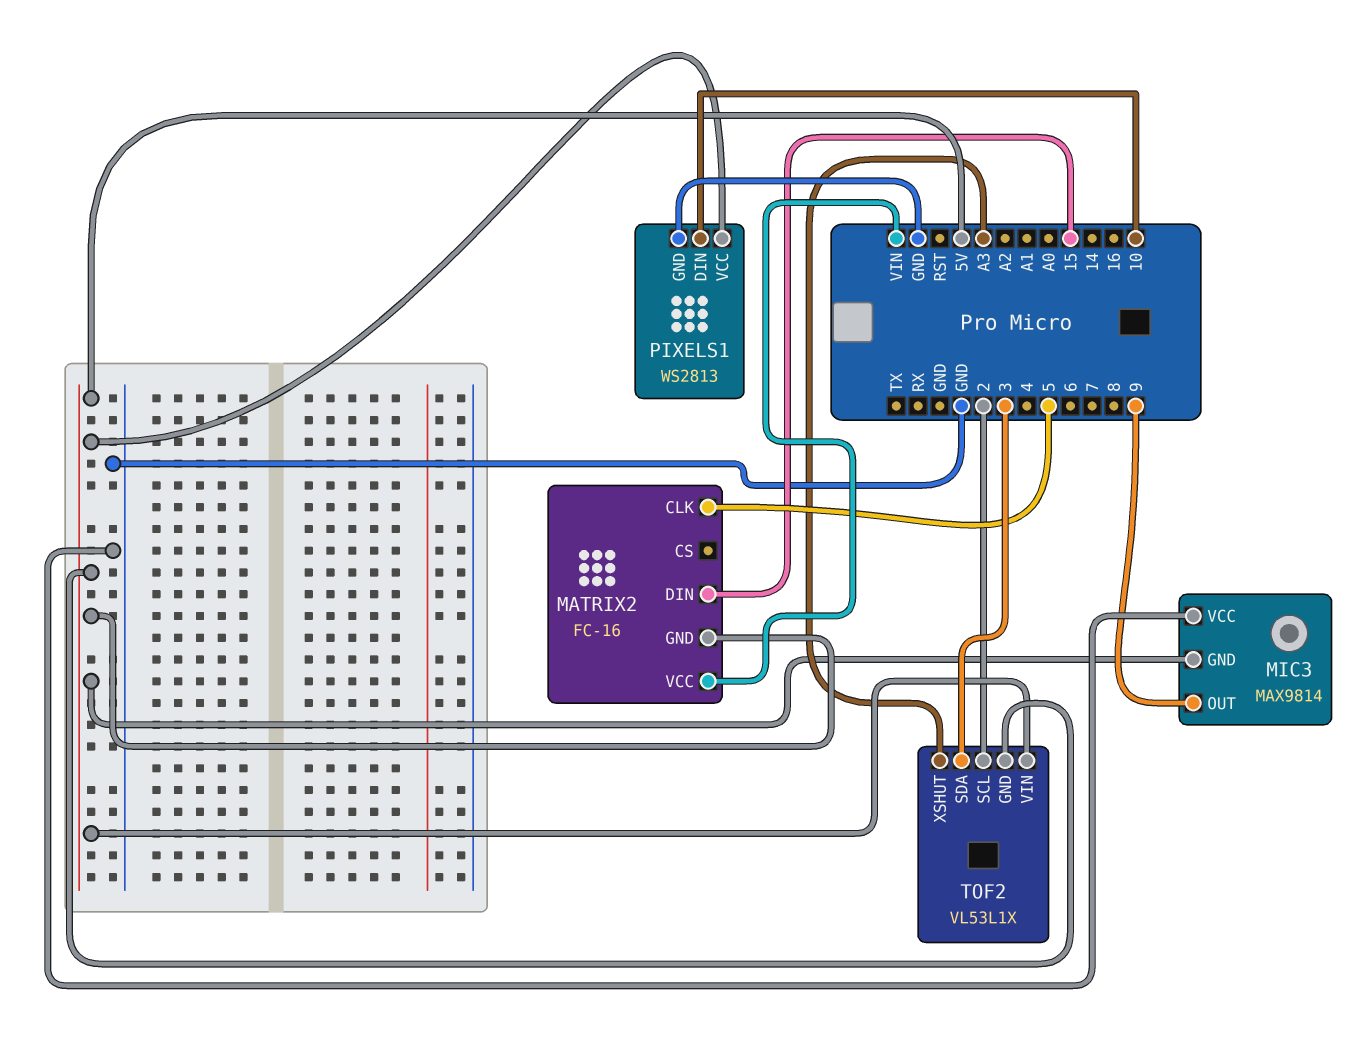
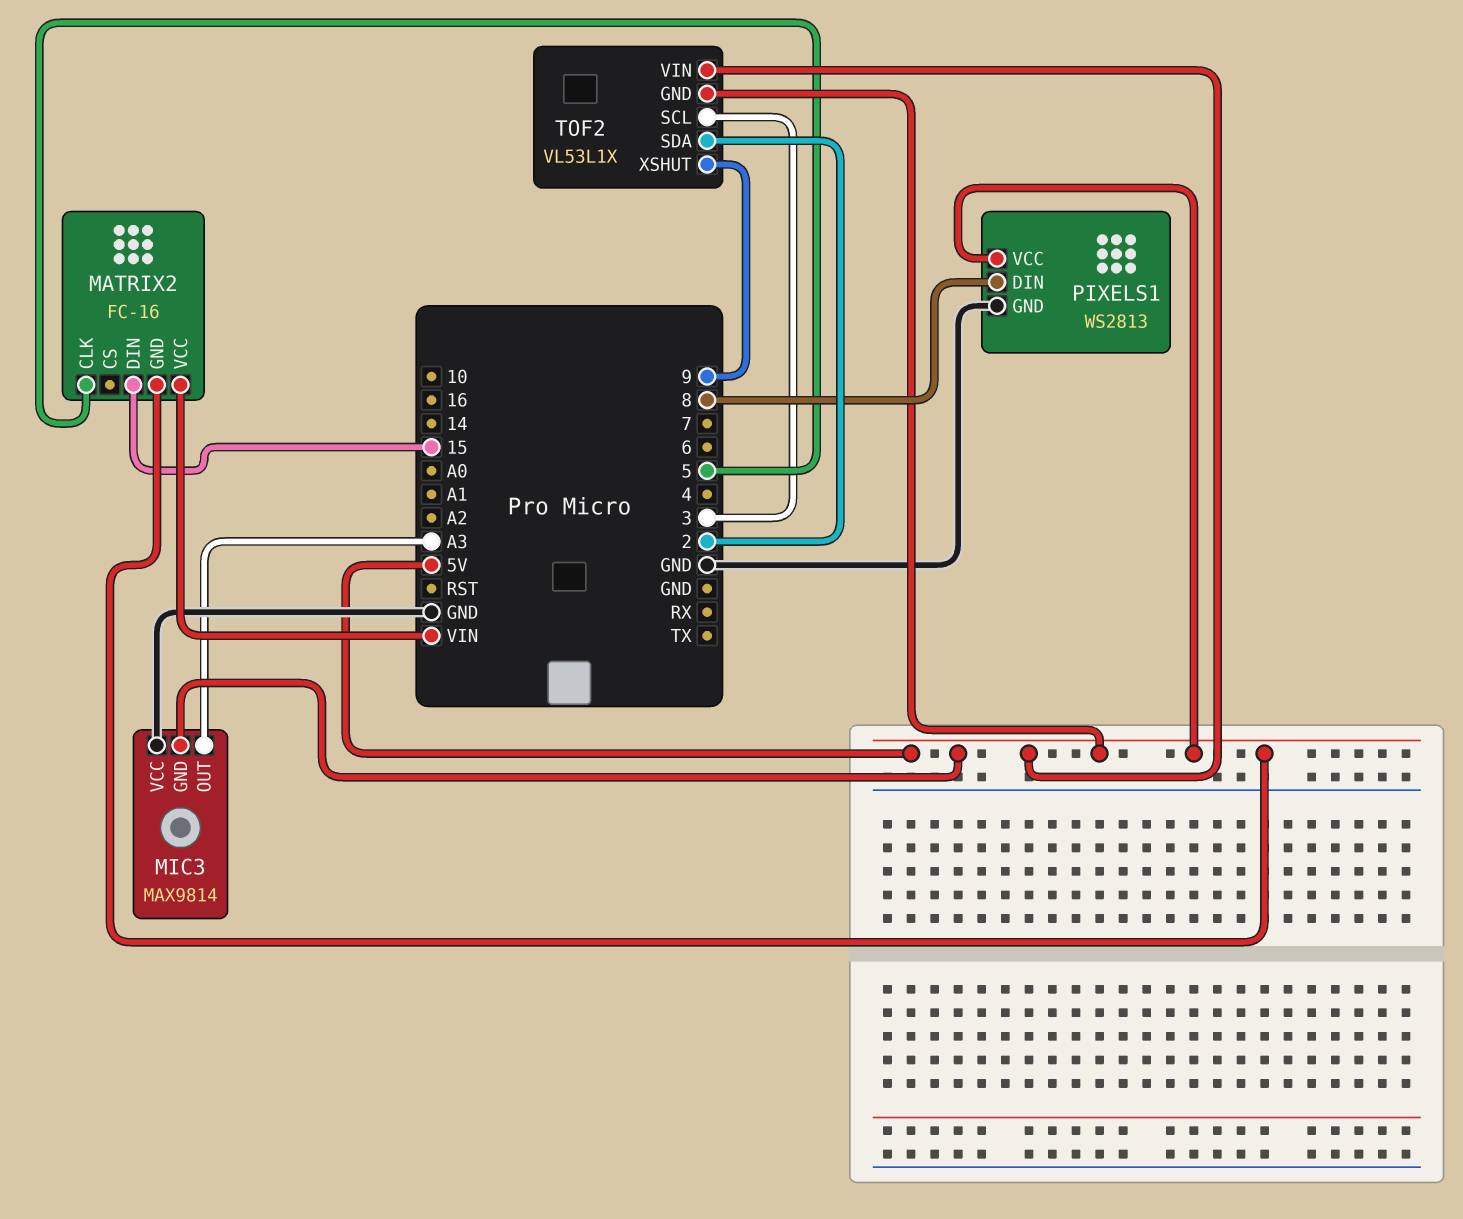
MIC3 pin OUT: 9 -> A3
PIXELS1 pin DIN: 10 -> 8
TOF2 pin SCL: 2 -> 3
TOF2 pin SDA: 3 -> 2
TOF2 pin XSHUT: A3 -> 9

